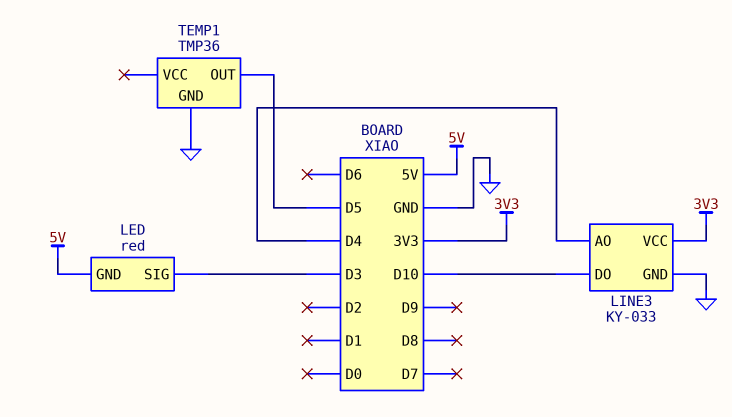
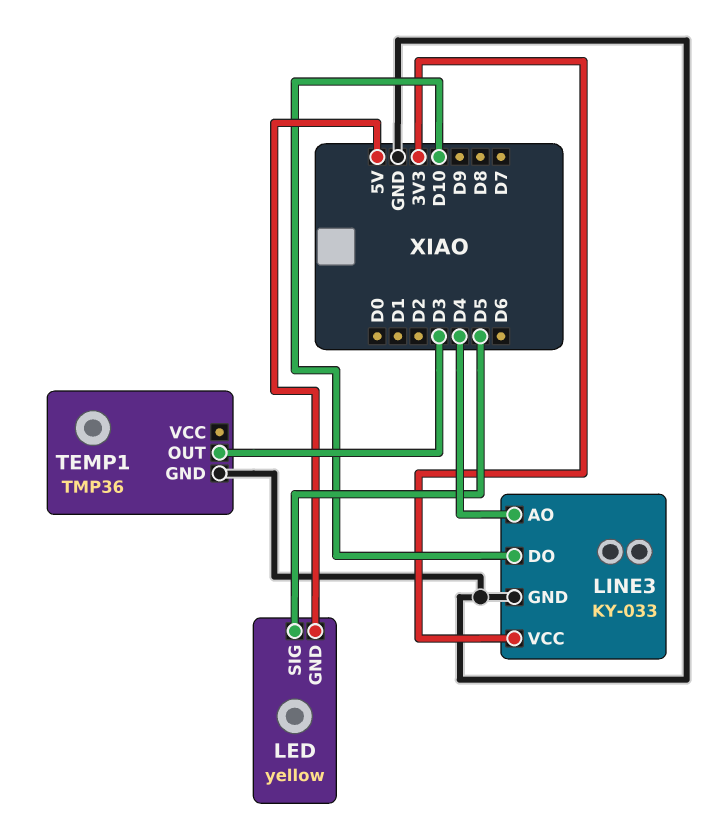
LED: red -> yellow
LED pin SIG: D3 -> D5
TEMP1 pin OUT: D5 -> D3

